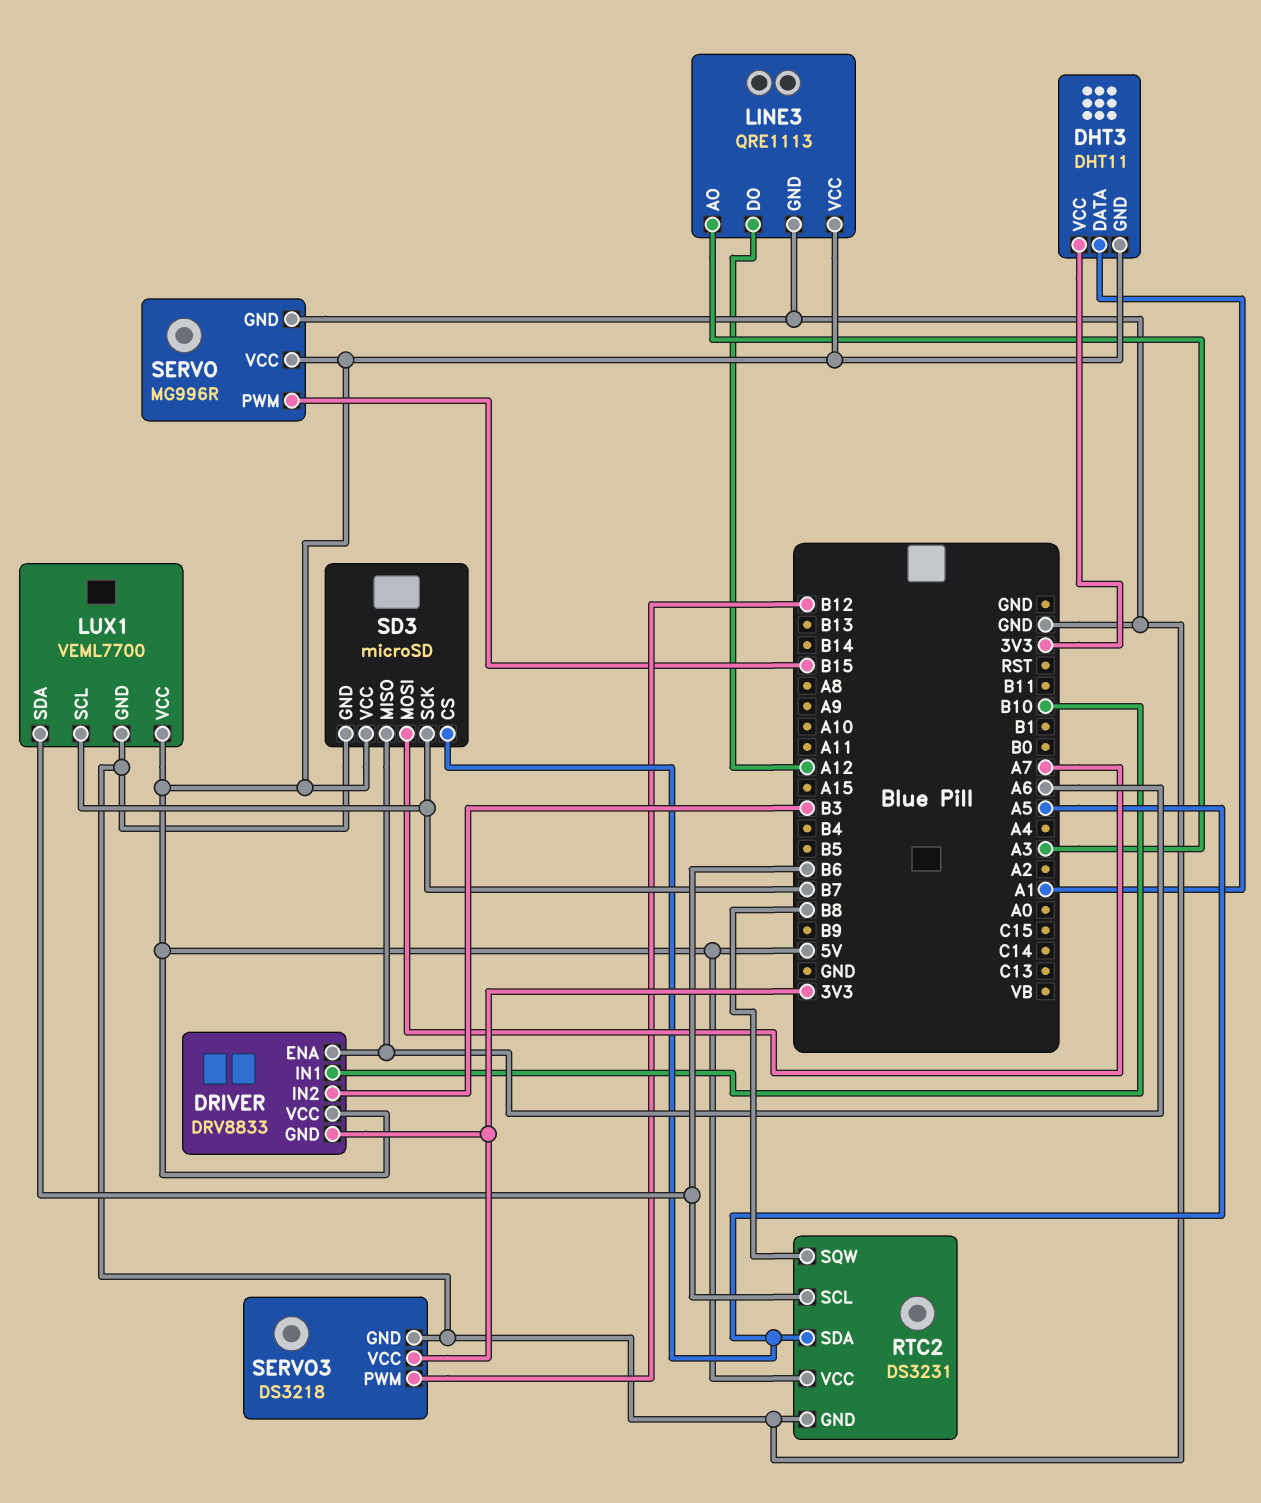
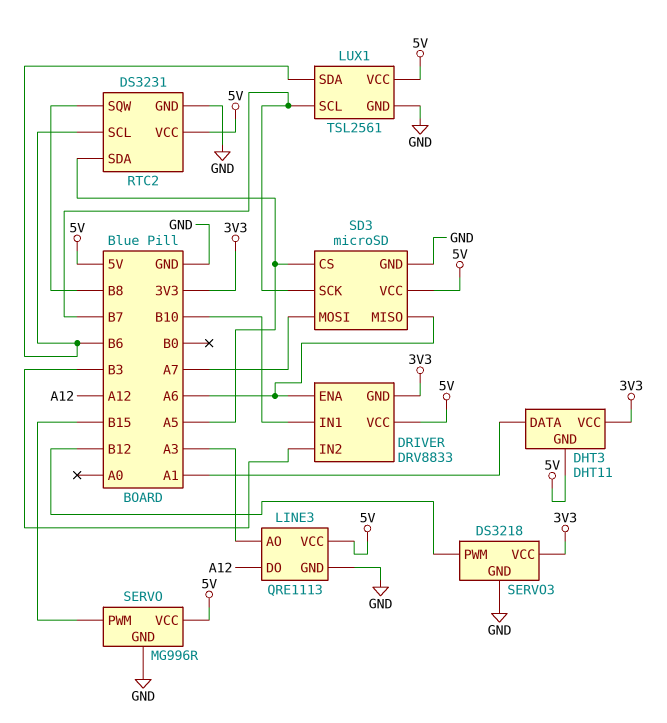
LUX1: VEML7700 -> TSL2561

